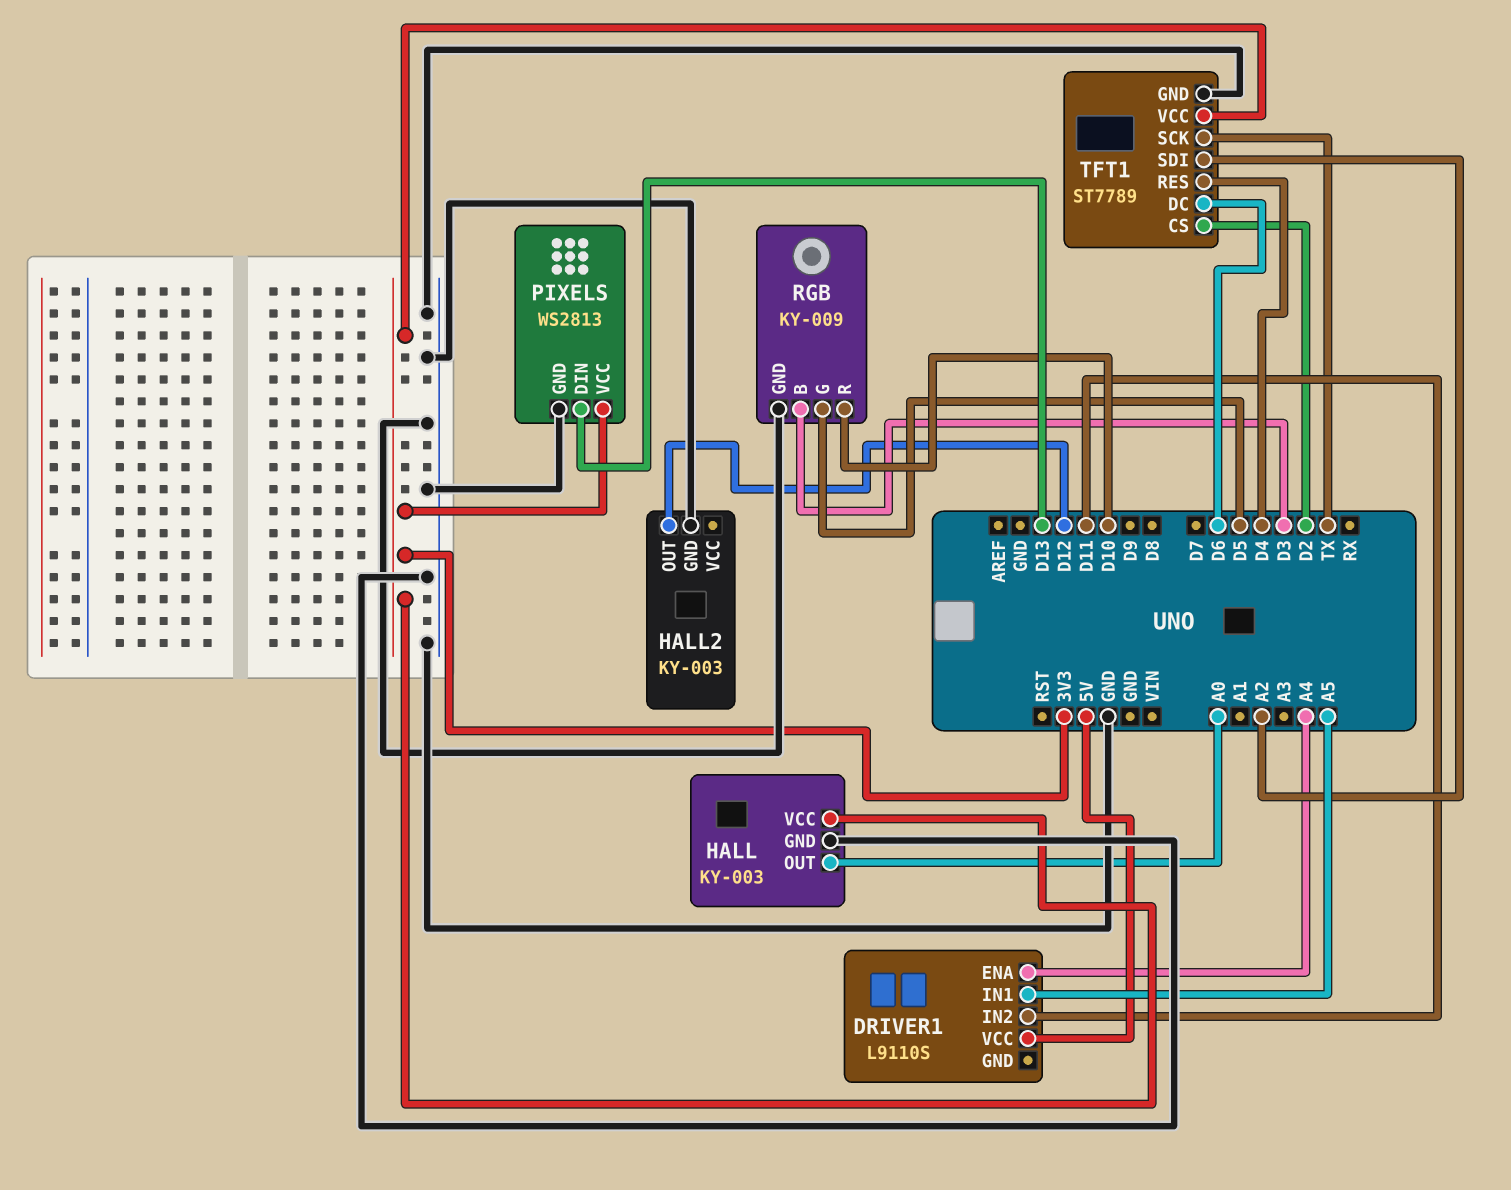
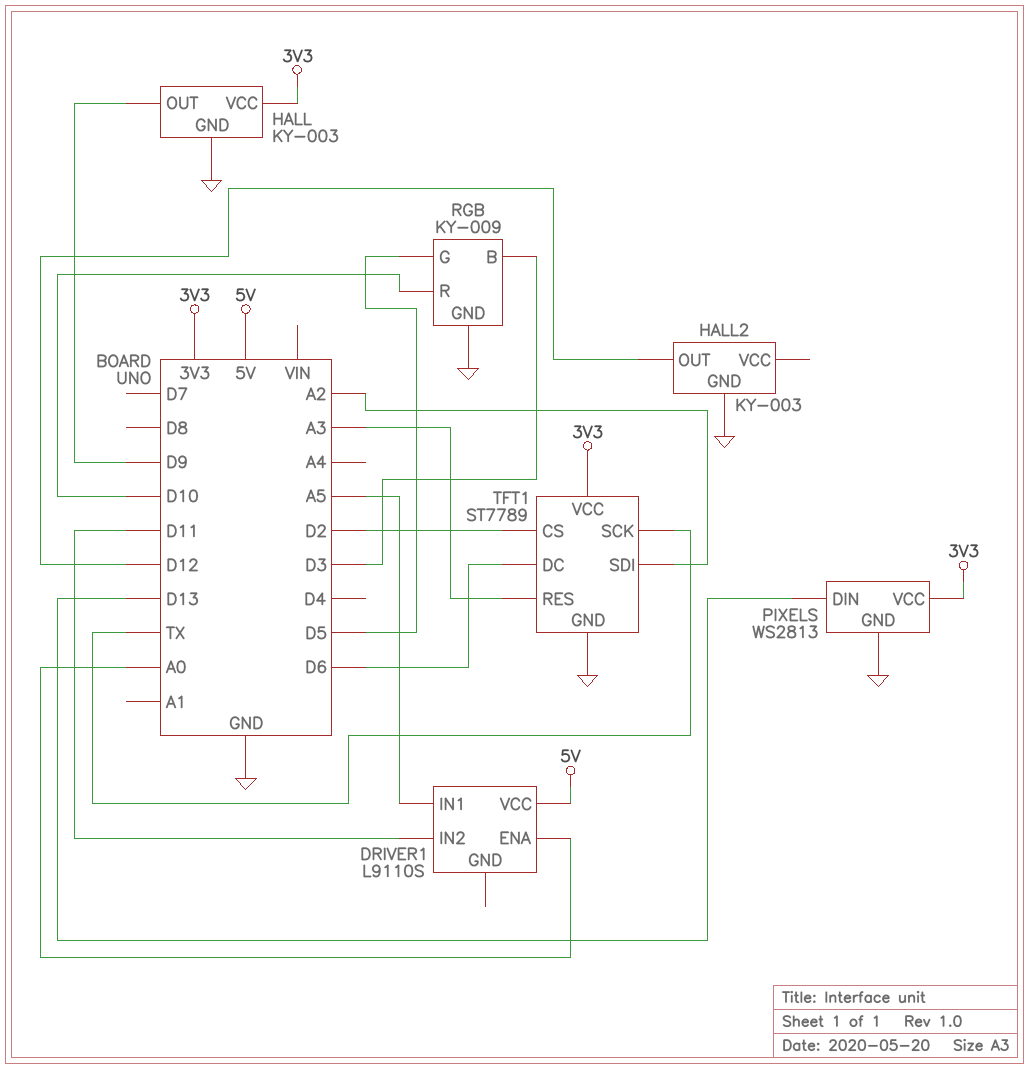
DRIVER1 pin ENA: A4 -> A0
HALL pin OUT: A0 -> D9
TFT1 pin RES: D4 -> A3

